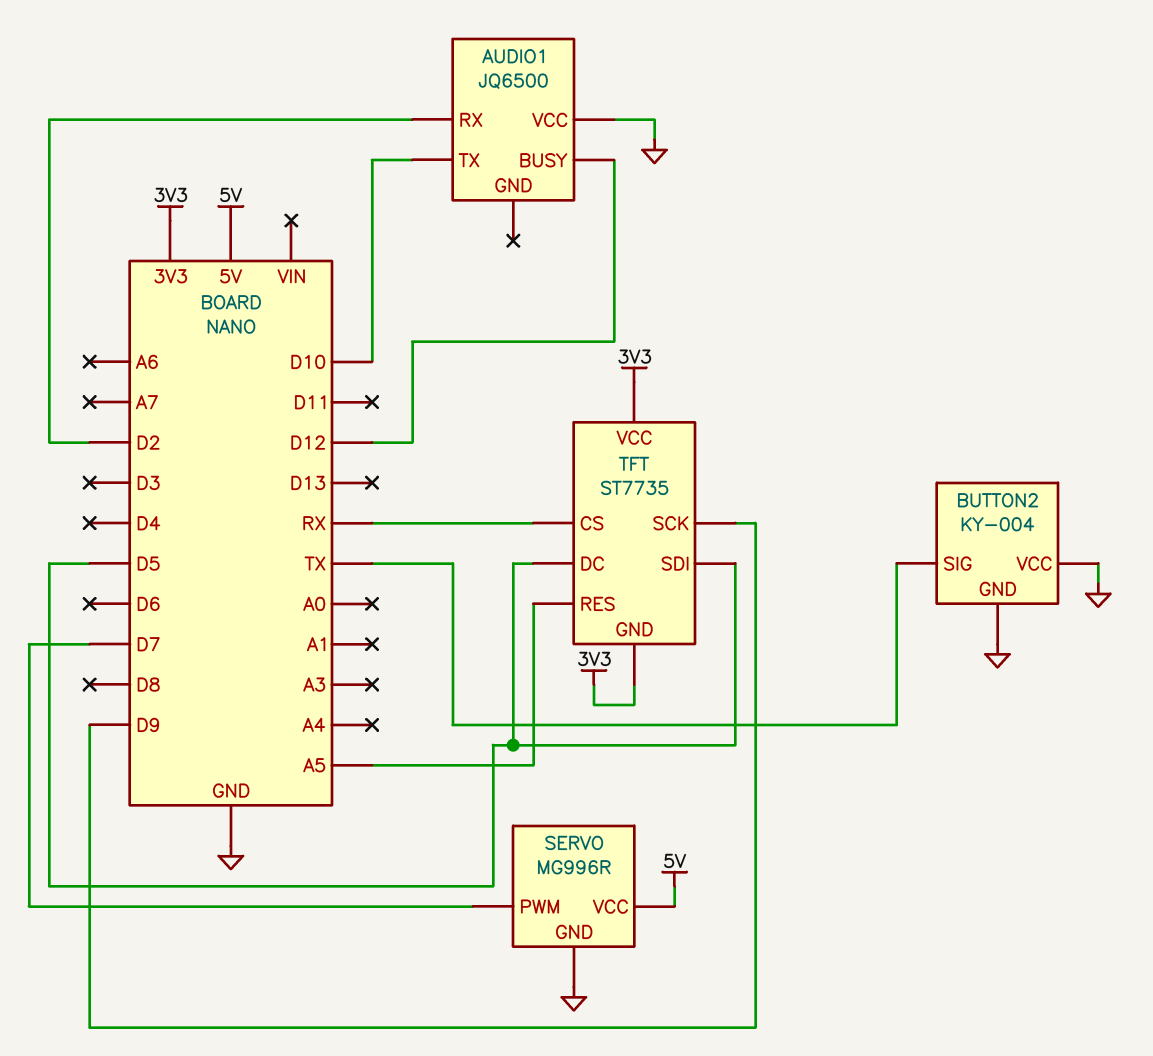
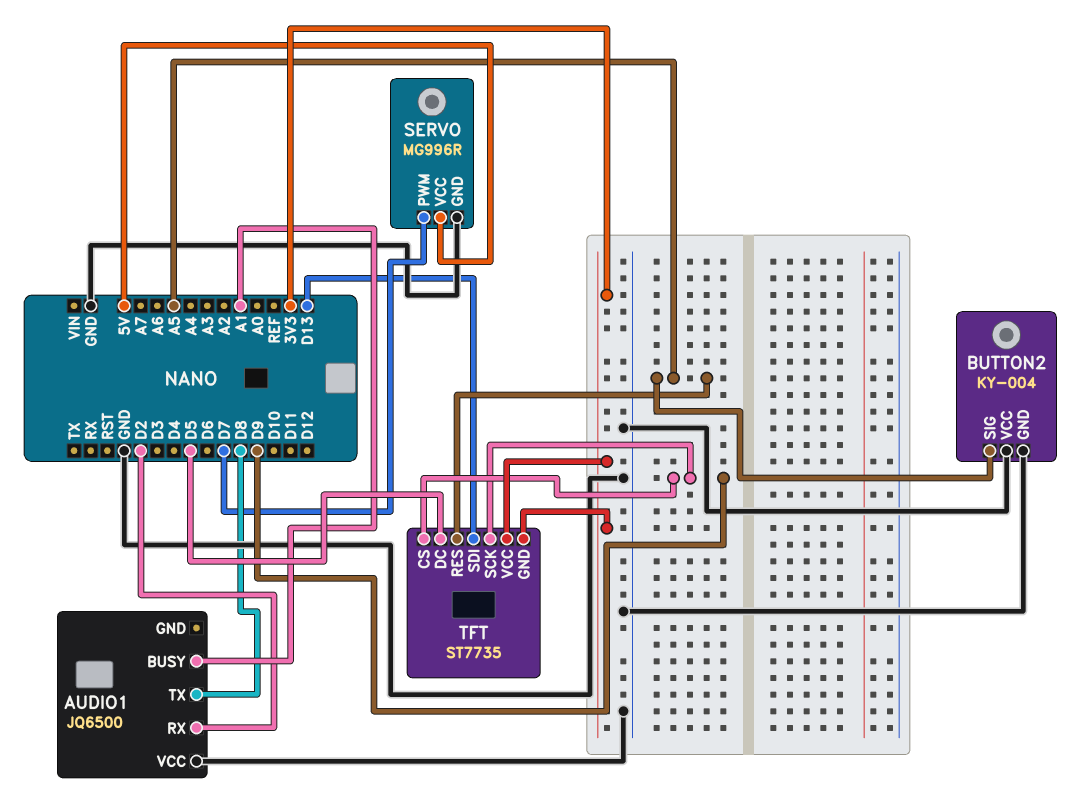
AUDIO1 pin BUSY: D12 -> A1
AUDIO1 pin TX: D10 -> D8
BUTTON2 pin SIG: TX -> A5
TFT pin CS: RX -> D9
TFT pin SDI: D5 -> D13

